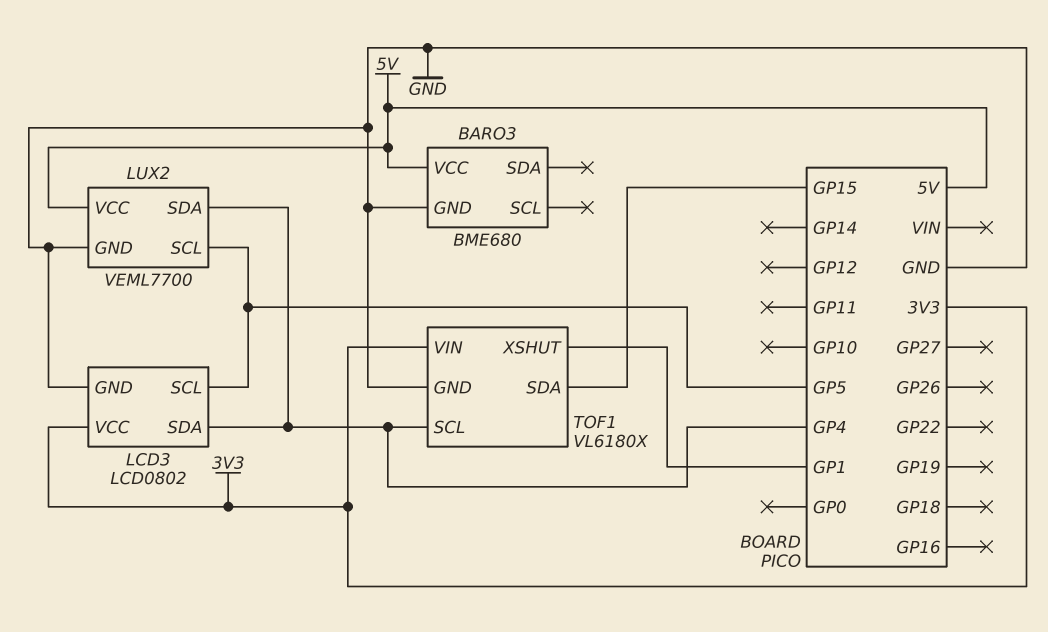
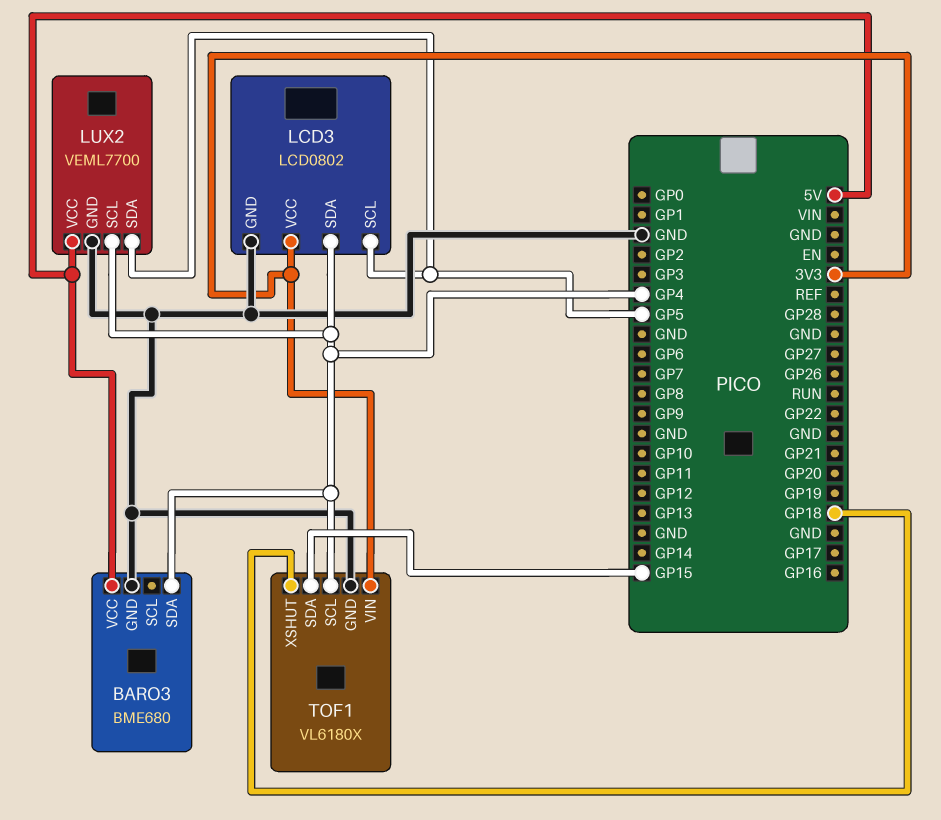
BARO3 pin SDA: none -> GP4
LUX2 pin SCL: GP5 -> GP4
LUX2 pin SDA: GP4 -> GP5
TOF1 pin XSHUT: GP1 -> GP18

